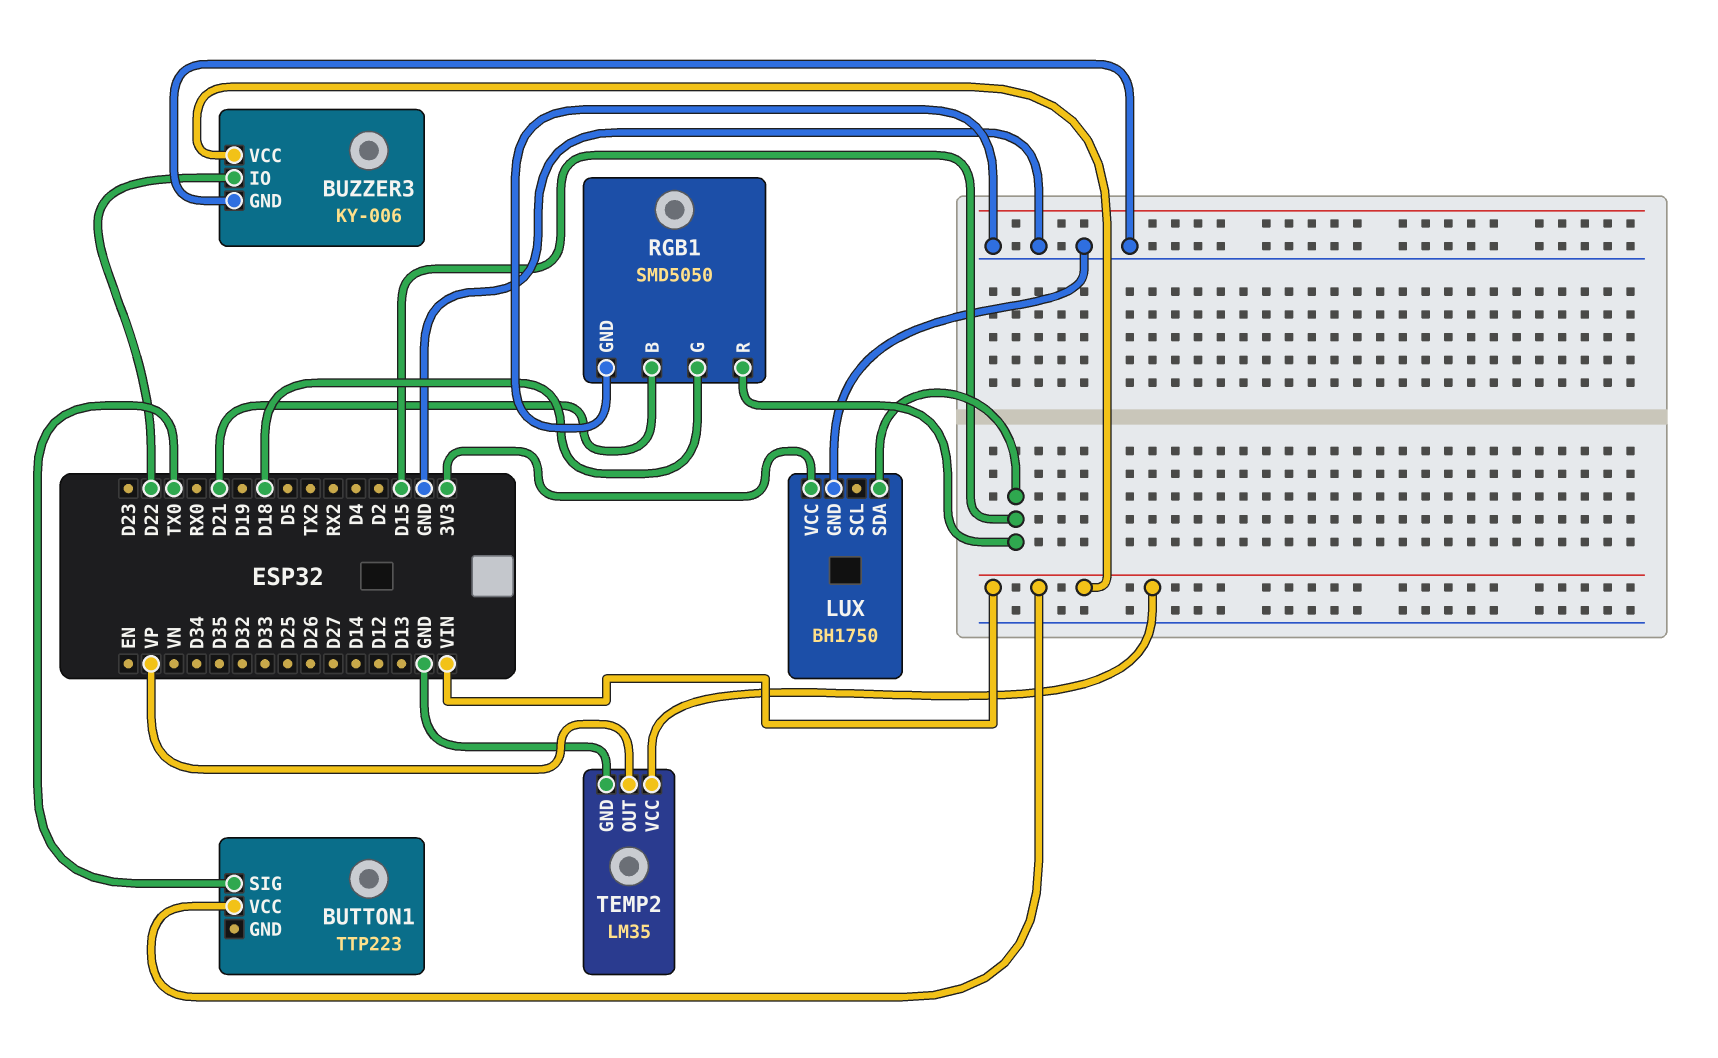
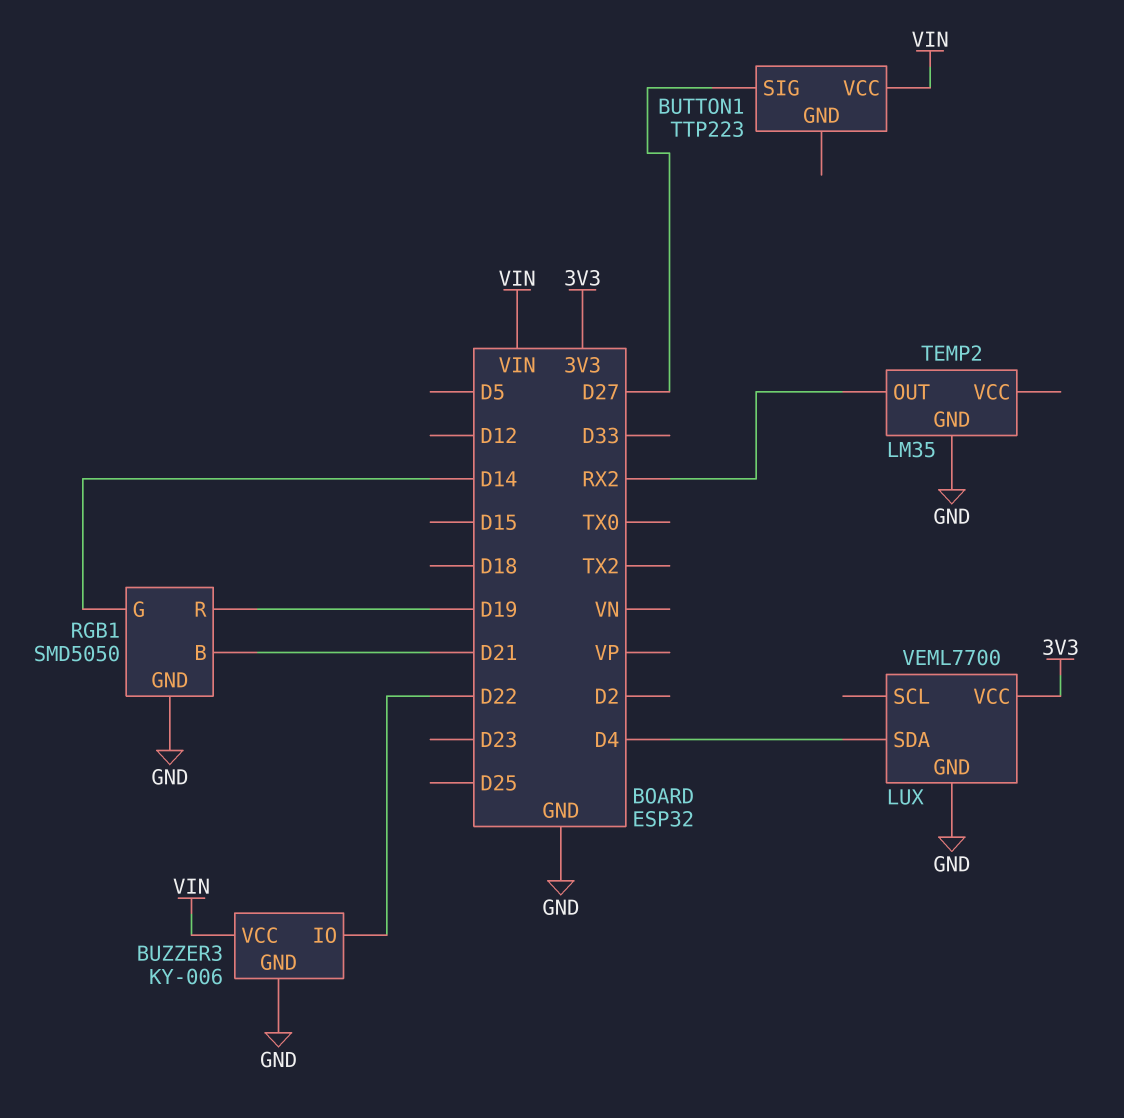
BUTTON1 pin SIG: TX0 -> D27
LUX: BH1750 -> VEML7700
LUX pin SDA: D15 -> D4
RGB1 pin G: D18 -> D14
RGB1 pin R: D15 -> D19
TEMP2 pin OUT: VP -> RX2
TEMP2 pin VCC: VIN -> none

